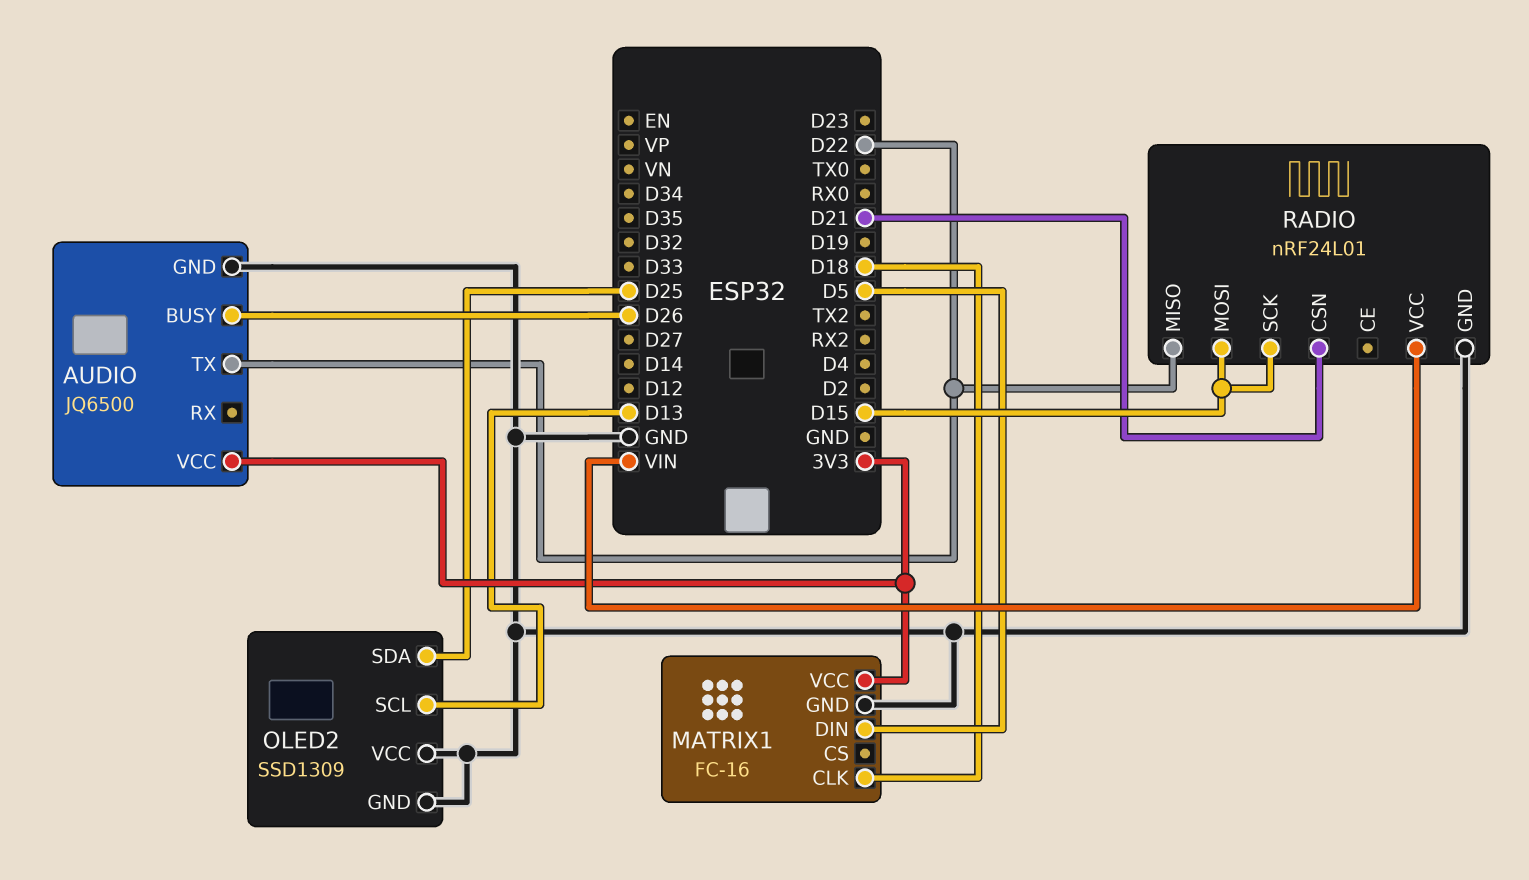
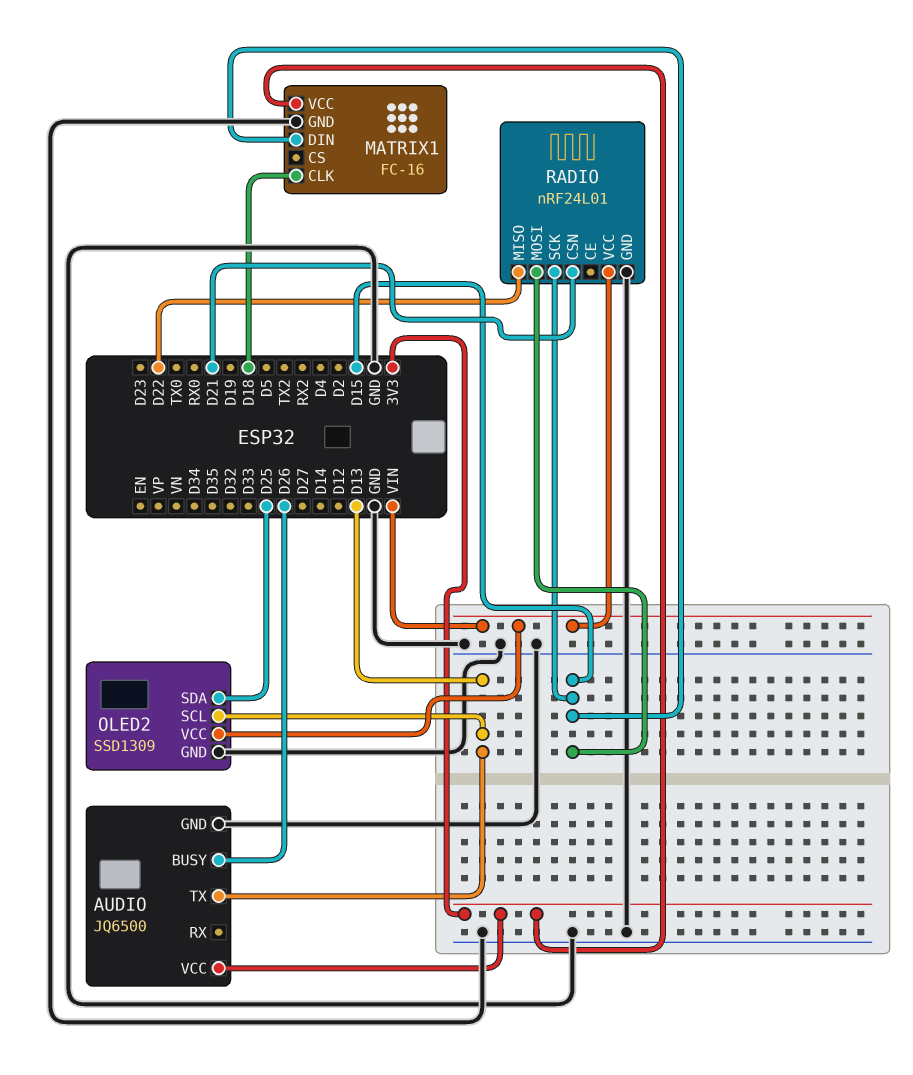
AUDIO pin TX: D22 -> D13
MATRIX1 pin DIN: D5 -> D15
OLED2 pin VCC: GND -> VIN

